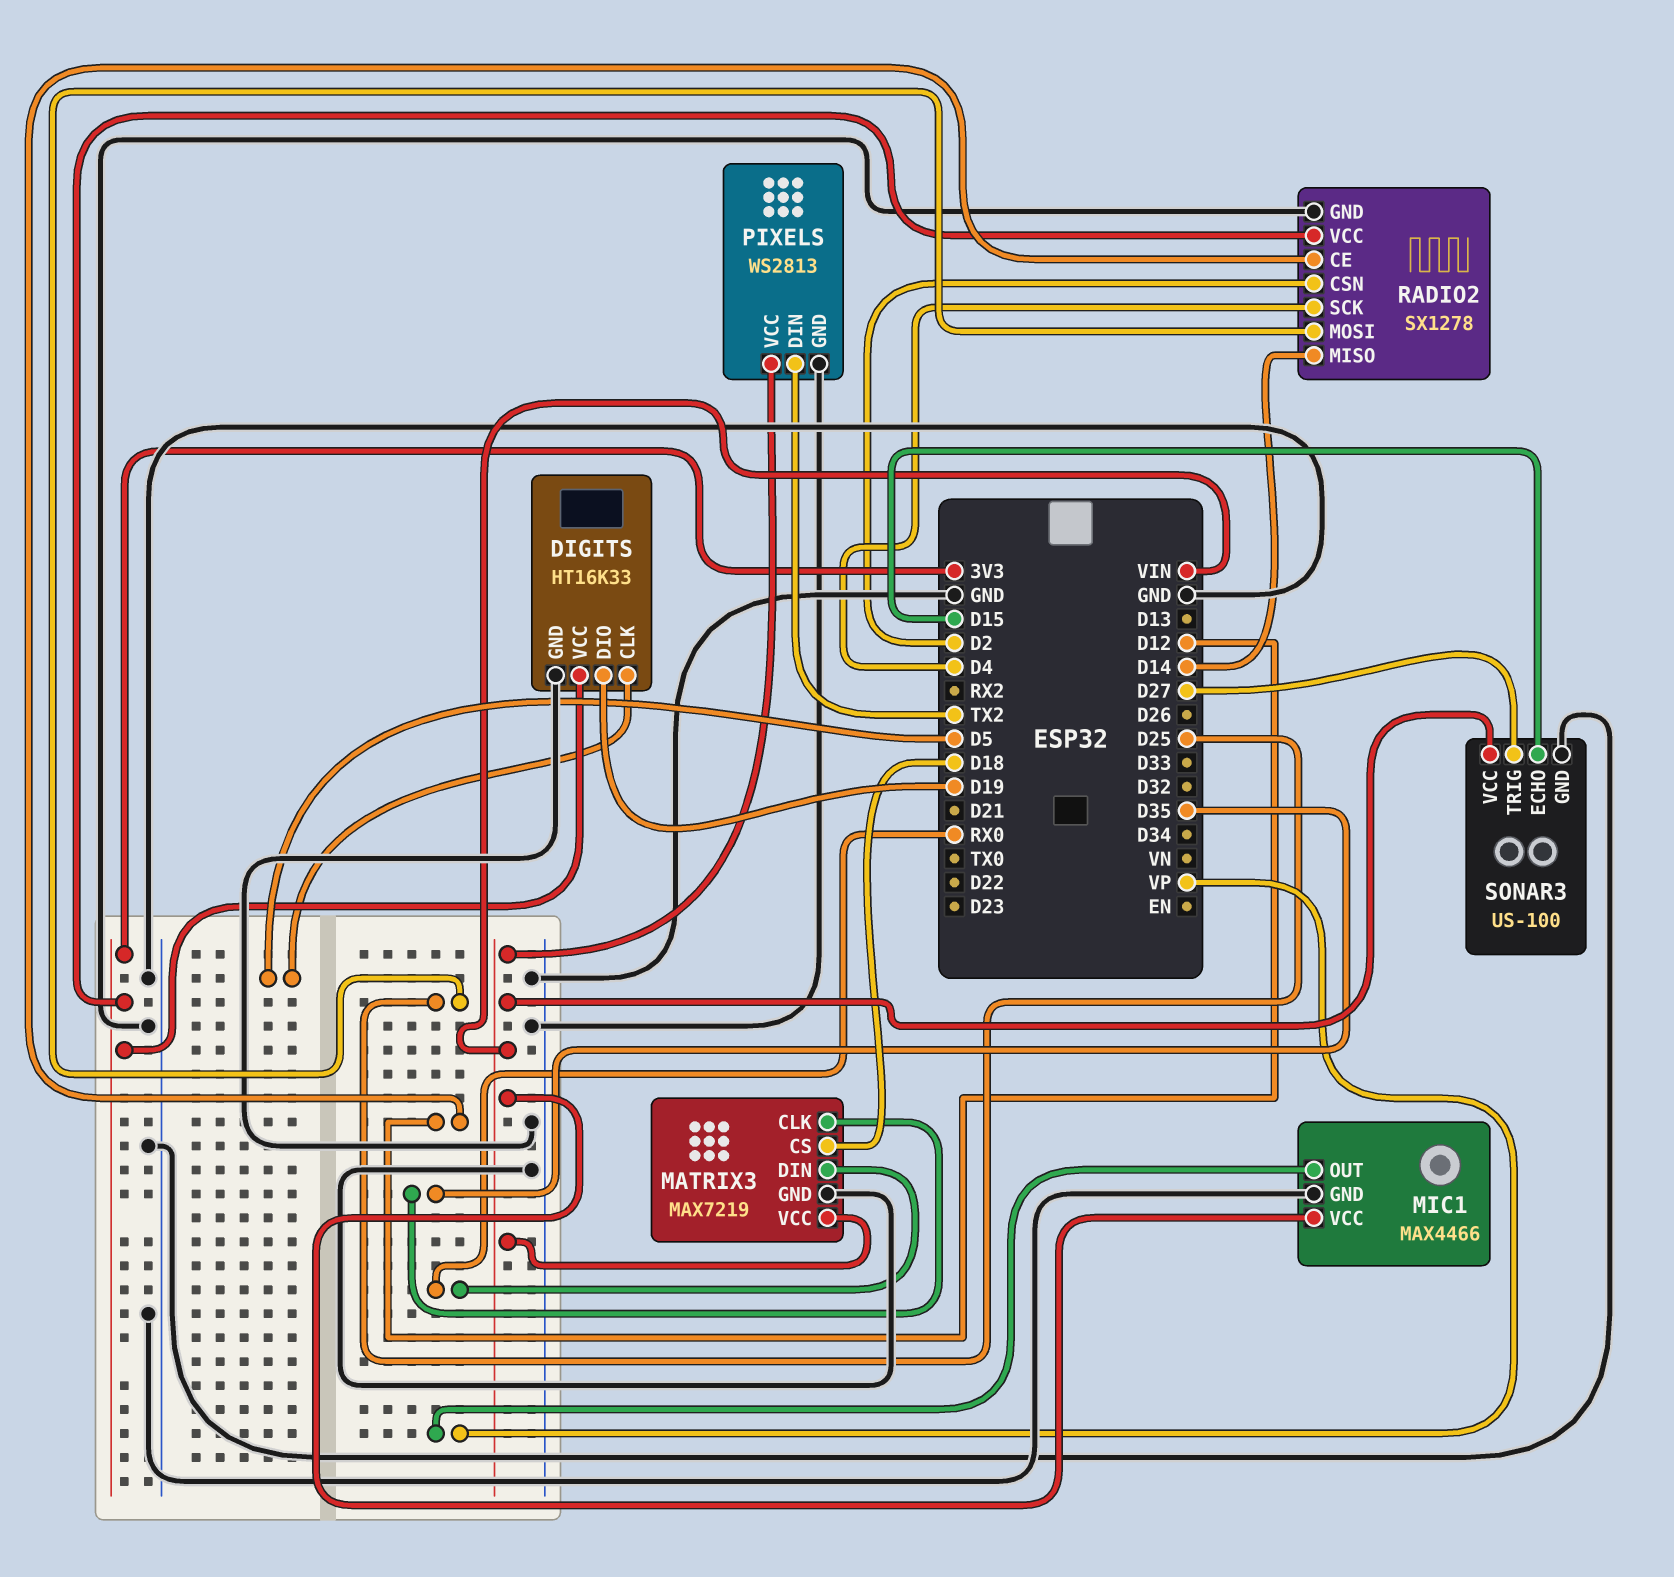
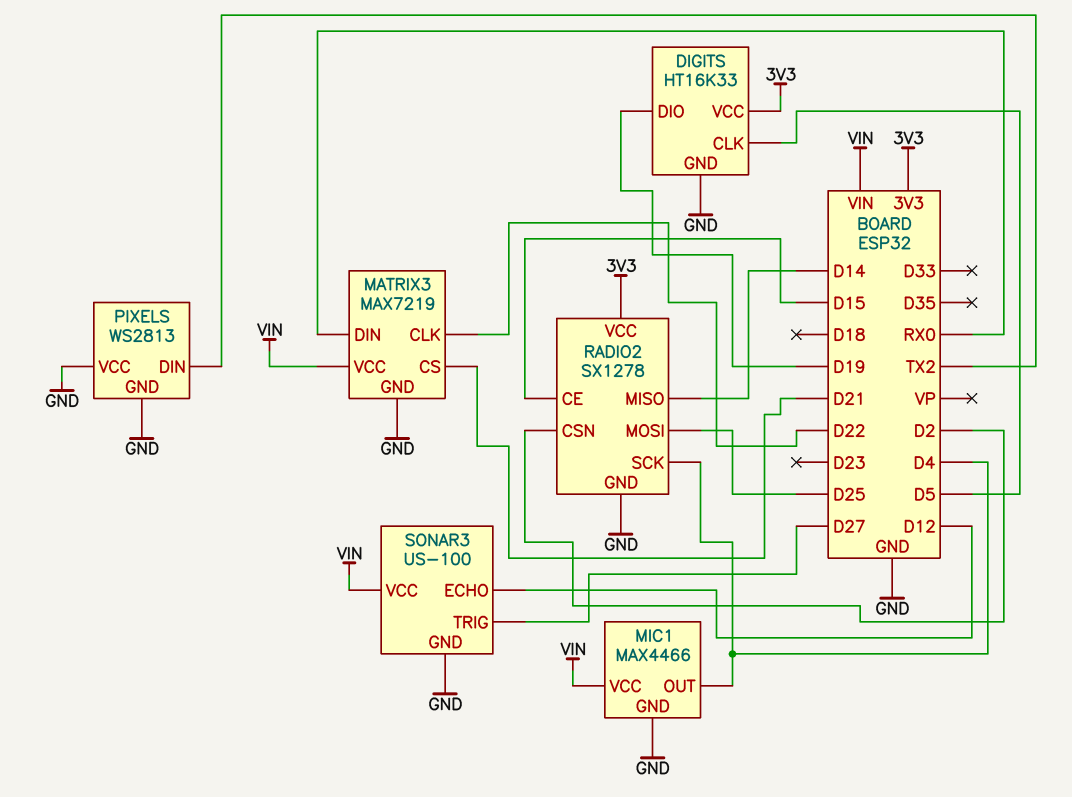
MATRIX3 pin CLK: D35 -> D22
MATRIX3 pin CS: D18 -> D21
MIC1 pin OUT: VP -> D4
PIXELS pin VCC: VIN -> GND
RADIO2 pin CE: D12 -> D15
SONAR3 pin ECHO: D15 -> D12

